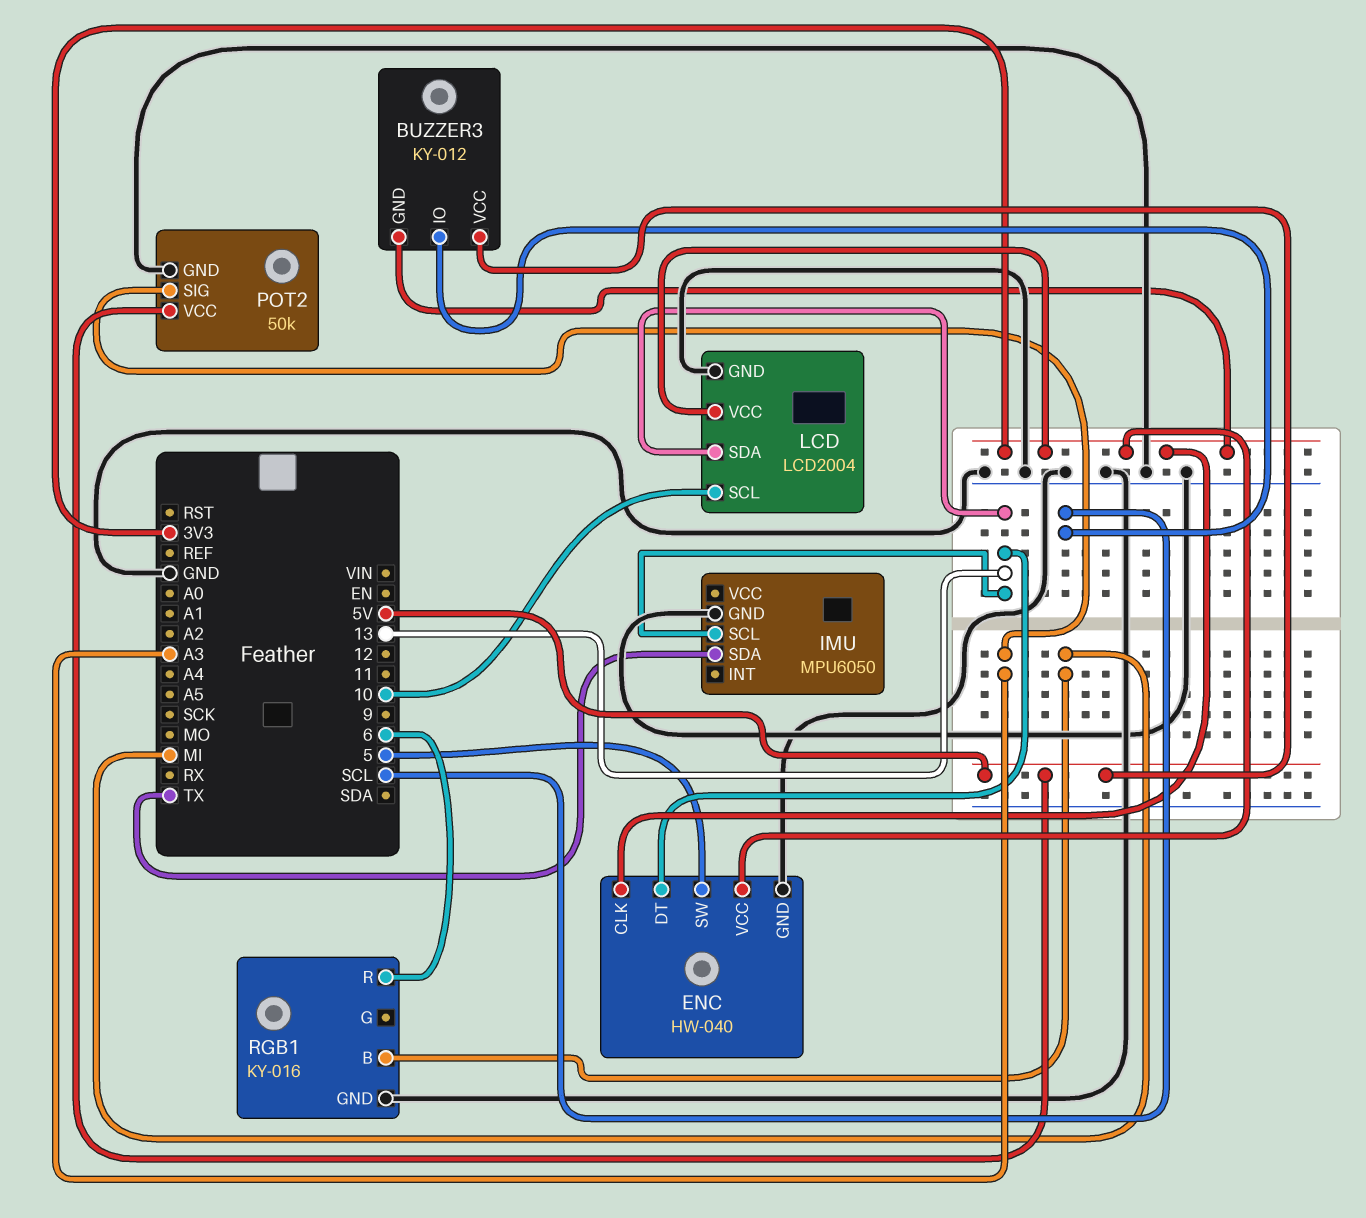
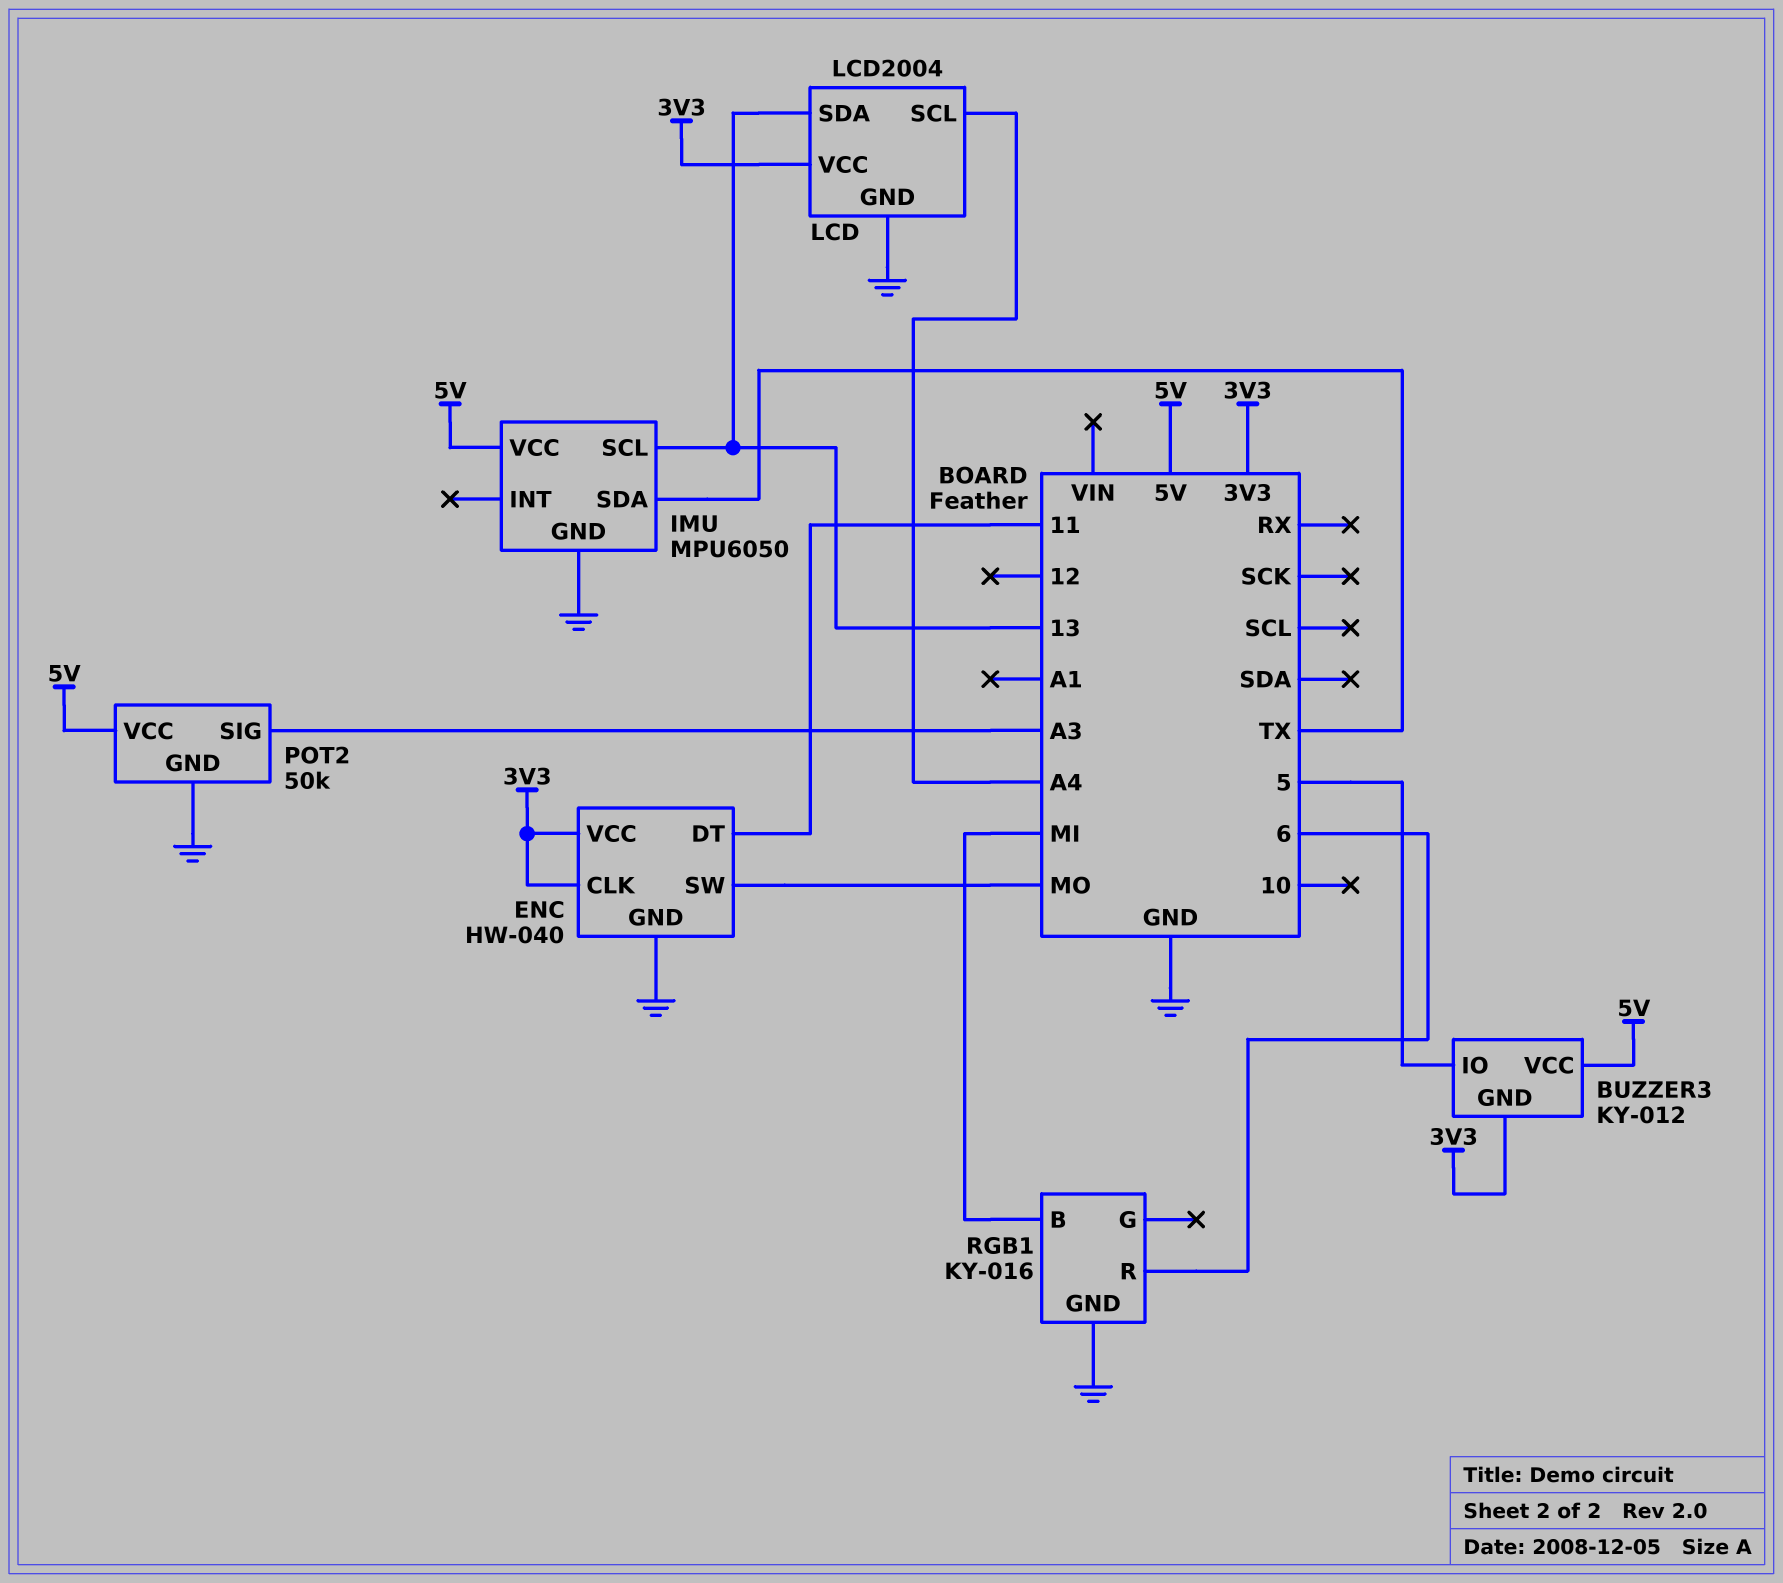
BUZZER3 pin IO: SCL -> 5
ENC pin DT: 13 -> 11
ENC pin SW: 5 -> MO
IMU pin VCC: none -> 5V
LCD pin SCL: 10 -> A4

